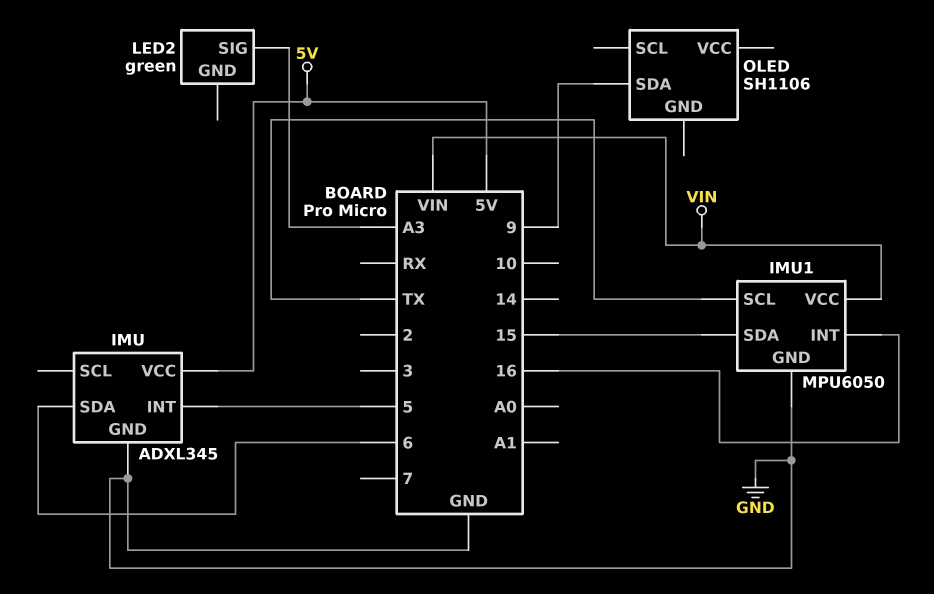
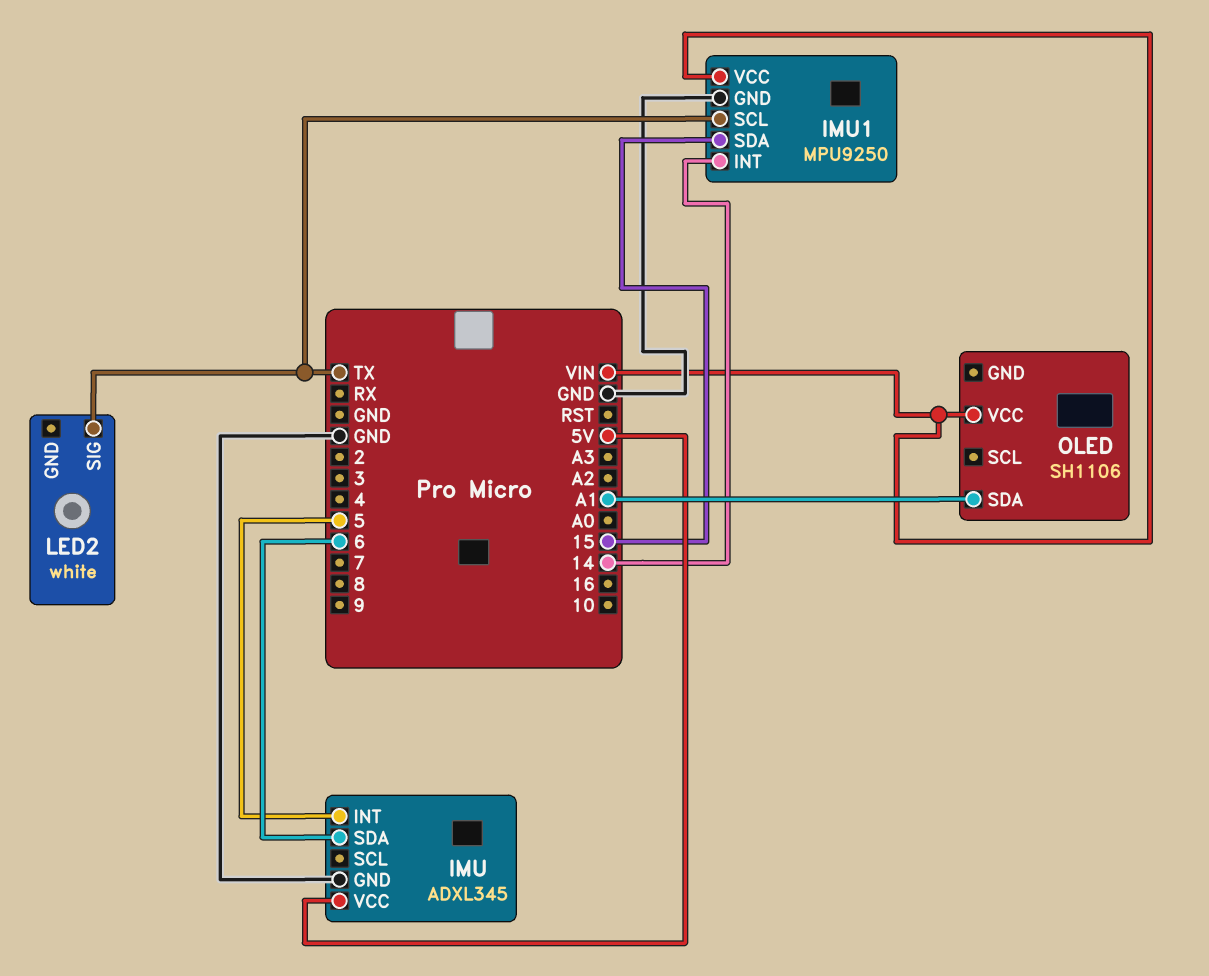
IMU1: MPU6050 -> MPU9250
IMU1 pin INT: 16 -> 14
LED2: green -> white
LED2 pin SIG: A3 -> TX
OLED pin SDA: 9 -> A1
OLED pin VCC: none -> VIN

